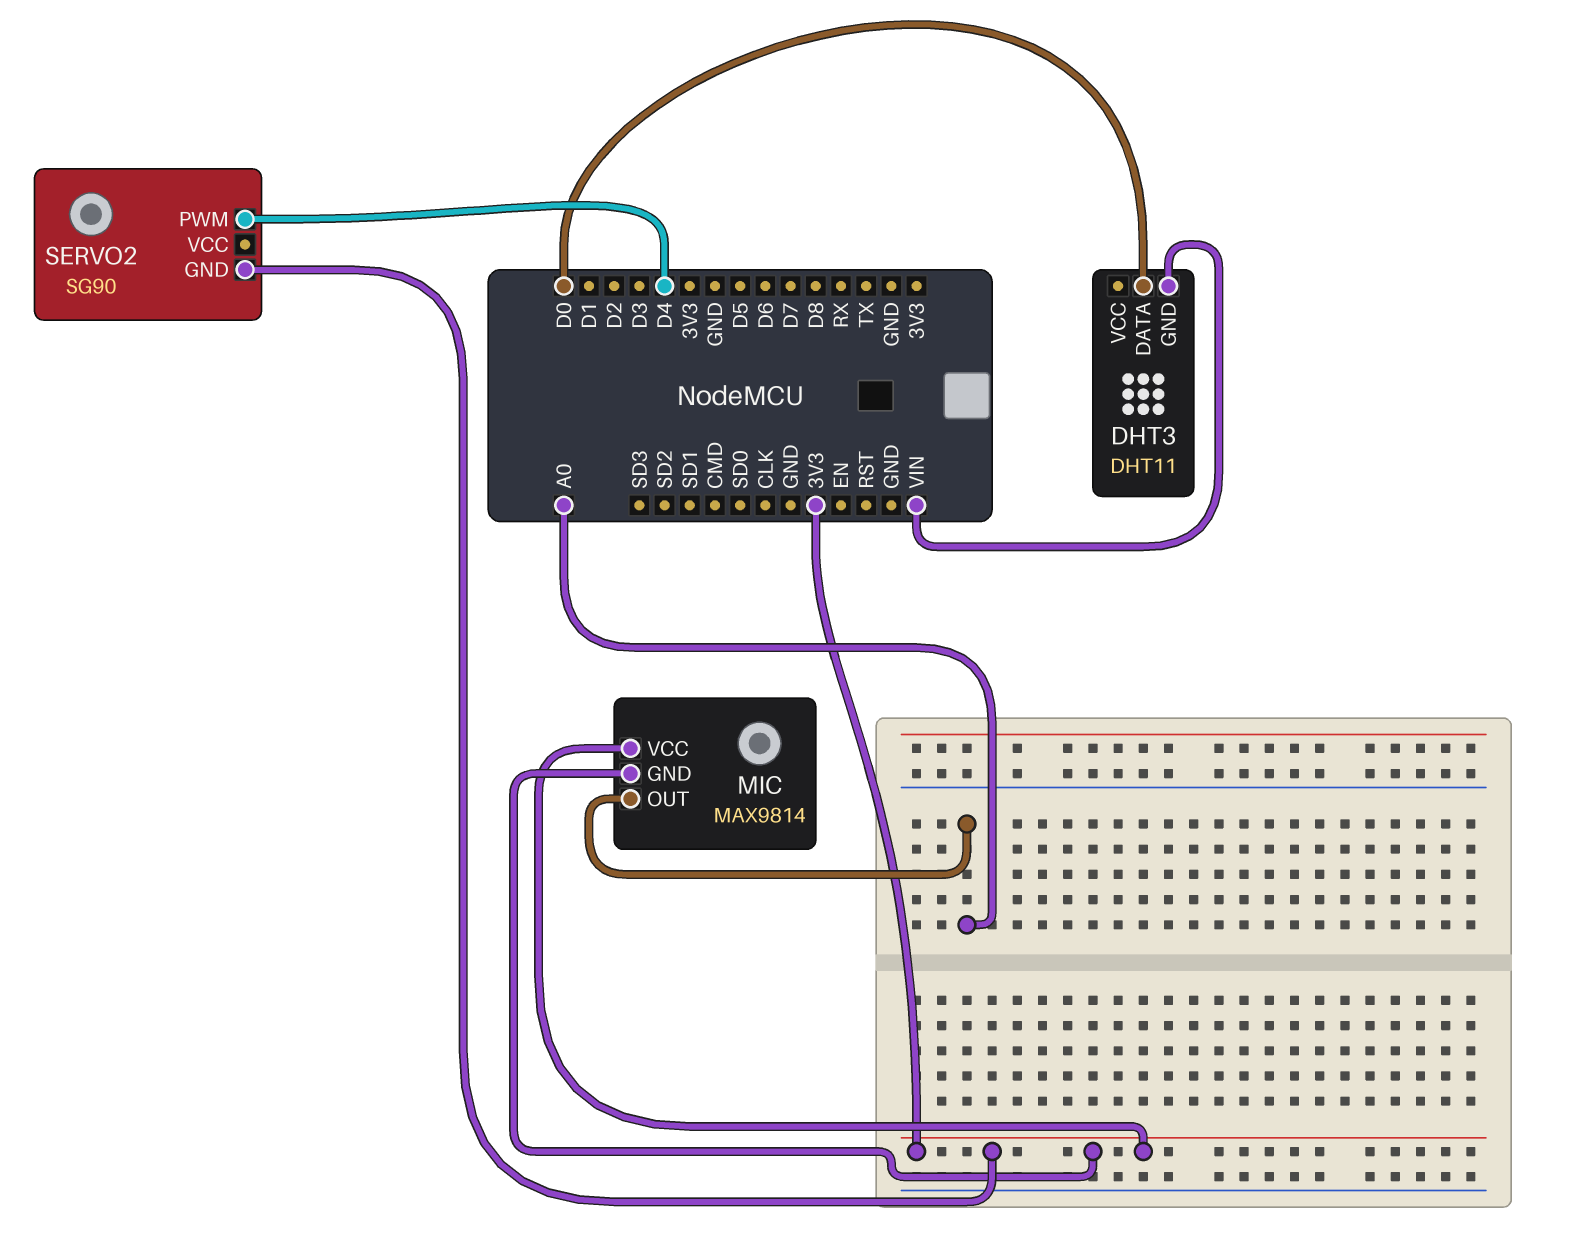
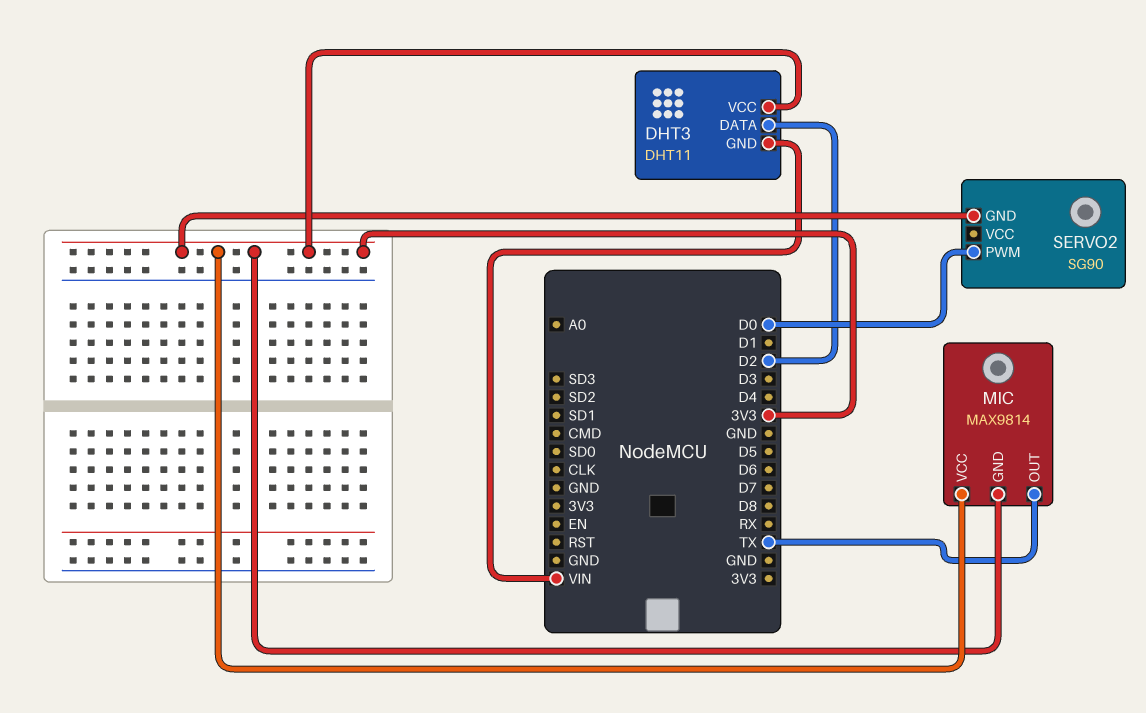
DHT3 pin DATA: D0 -> D2
DHT3 pin VCC: none -> 3V3
MIC pin OUT: A0 -> TX
SERVO2 pin PWM: D4 -> D0

